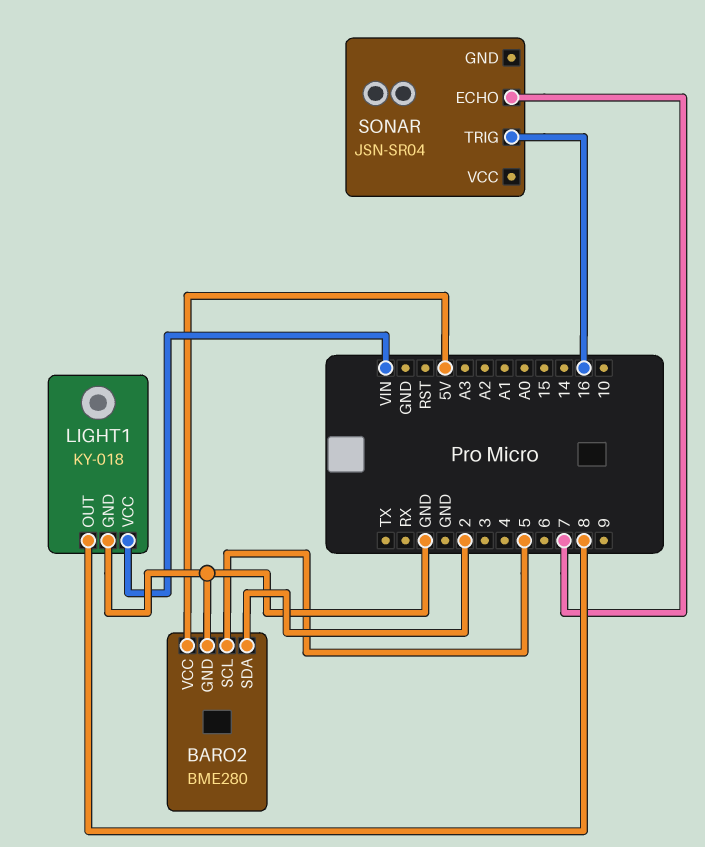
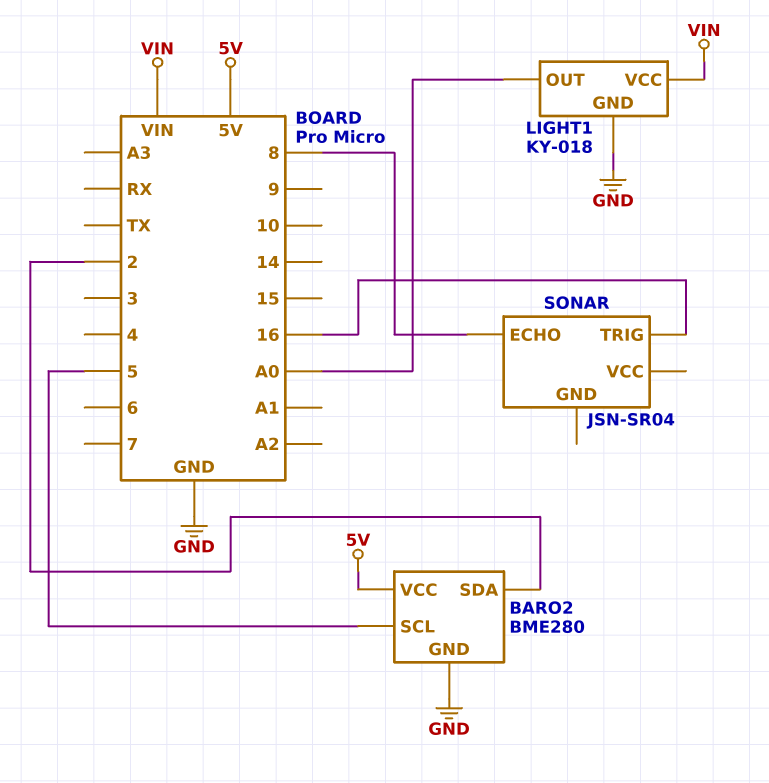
LIGHT1 pin OUT: 8 -> A0
SONAR pin ECHO: 7 -> 8

